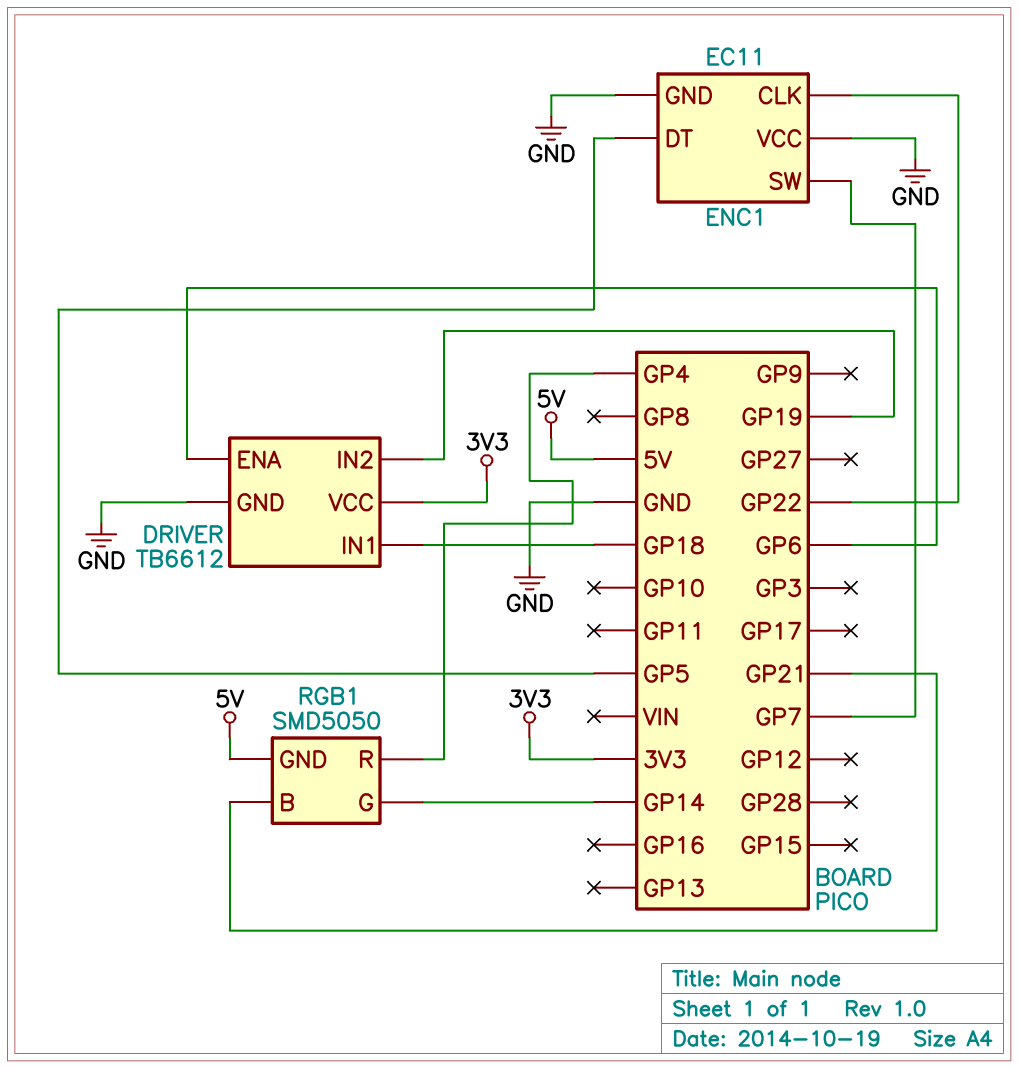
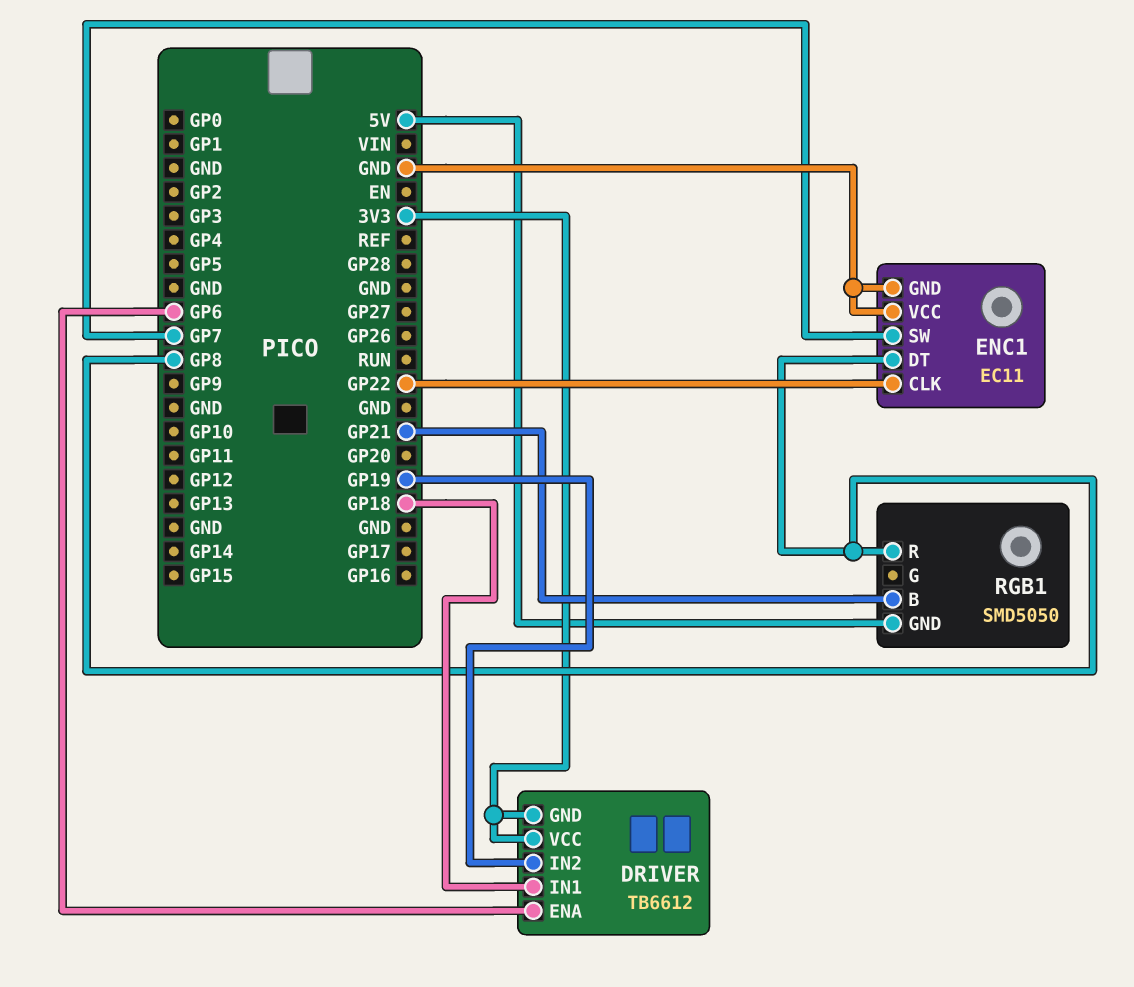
DRIVER pin GND: GND -> 3V3
ENC1 pin DT: GP5 -> GP8
RGB1 pin G: GP14 -> none
RGB1 pin R: GP4 -> GP8

